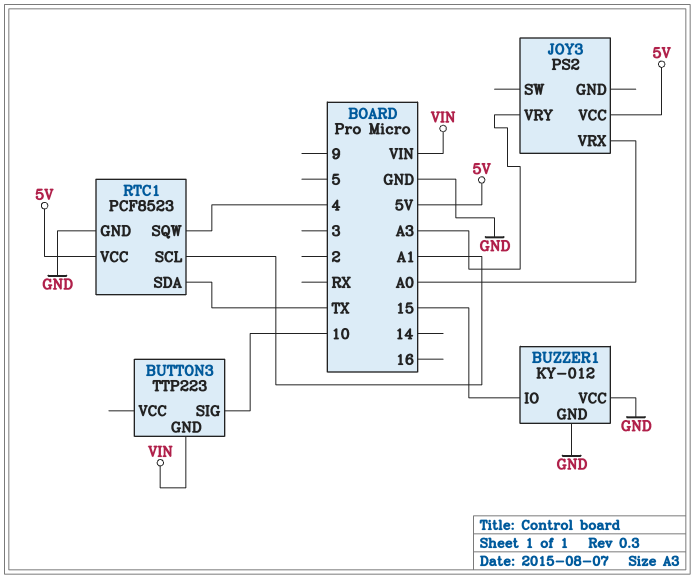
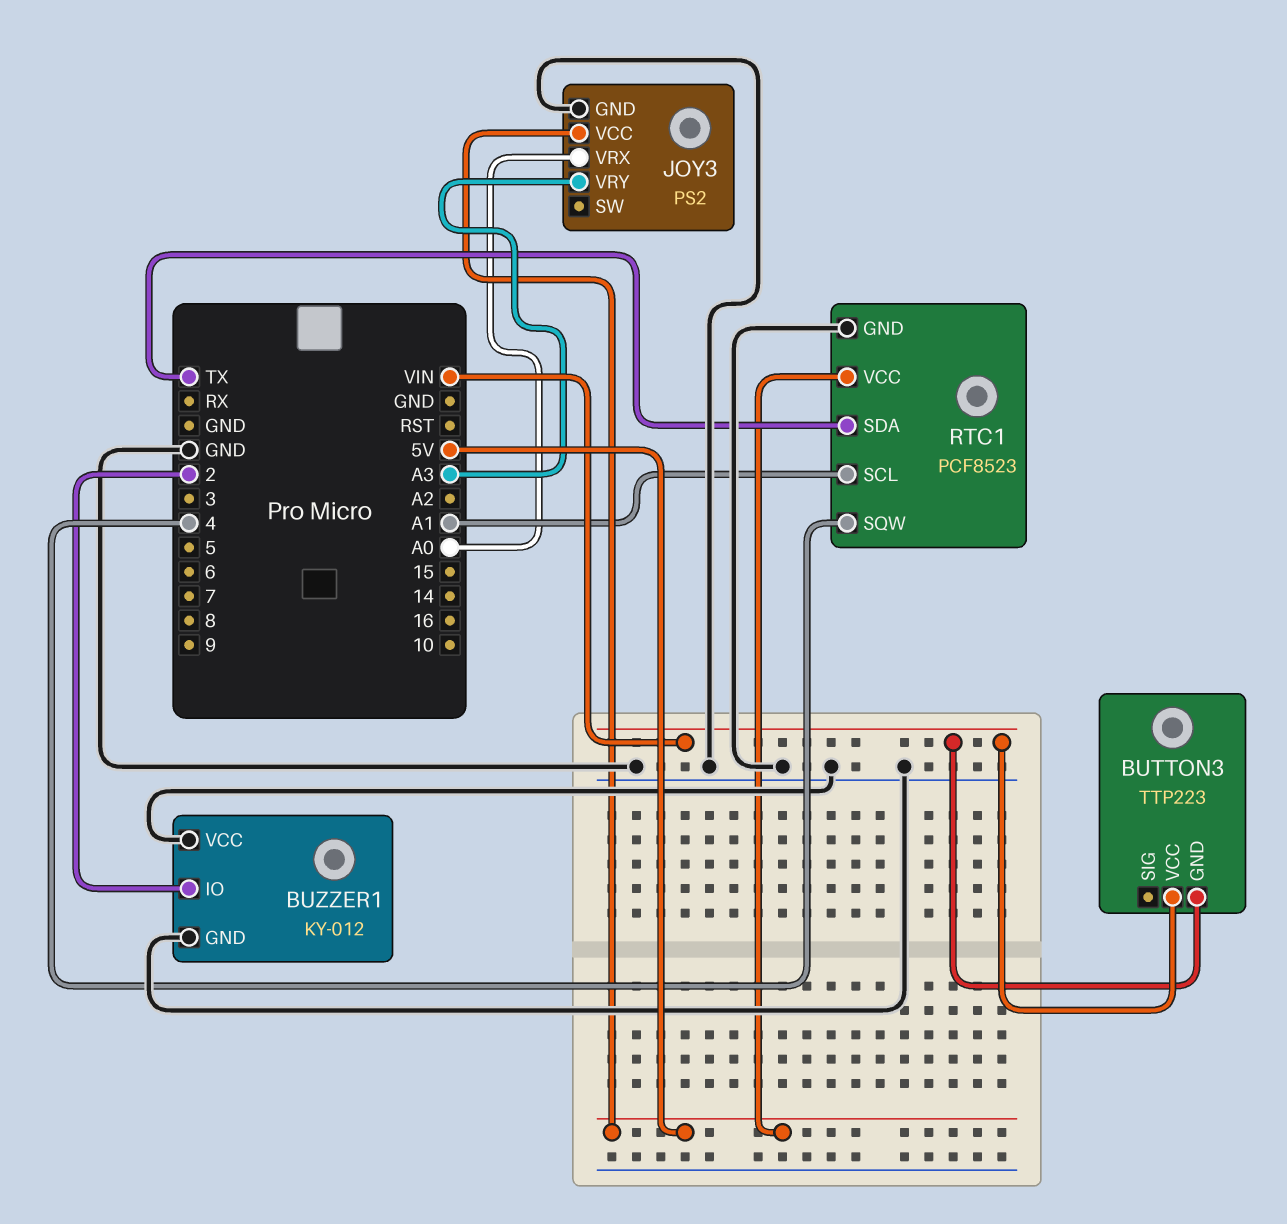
BUTTON3 pin SIG: 10 -> none
BUTTON3 pin VCC: none -> VIN
BUZZER1 pin IO: 15 -> 2
JOY3 pin GND: none -> GND

